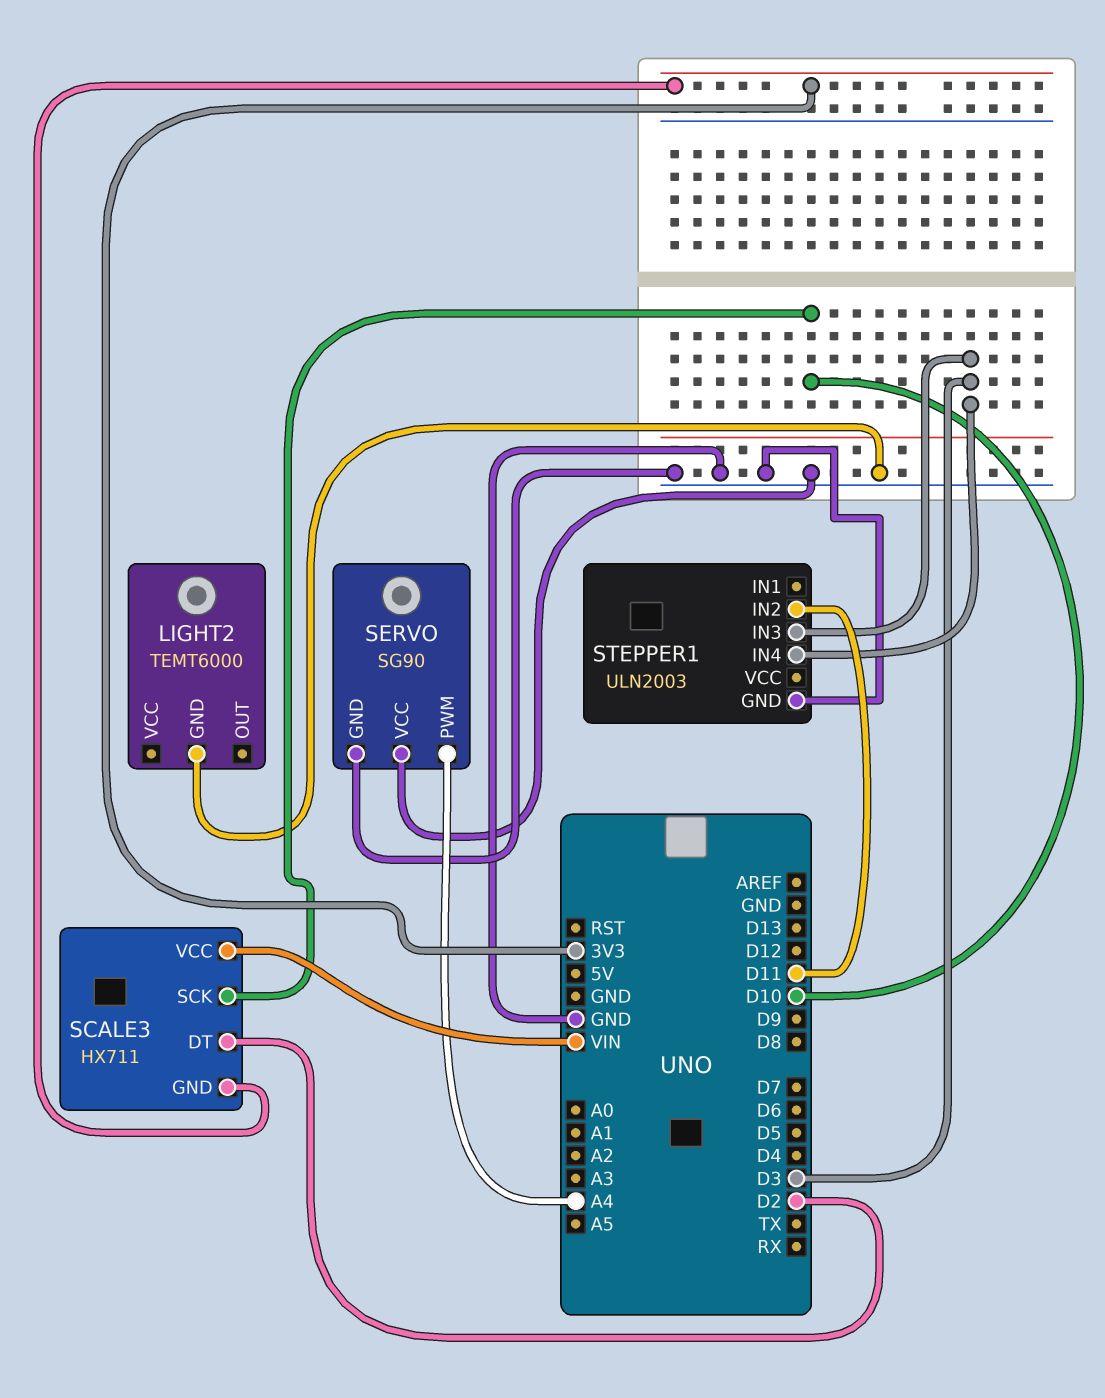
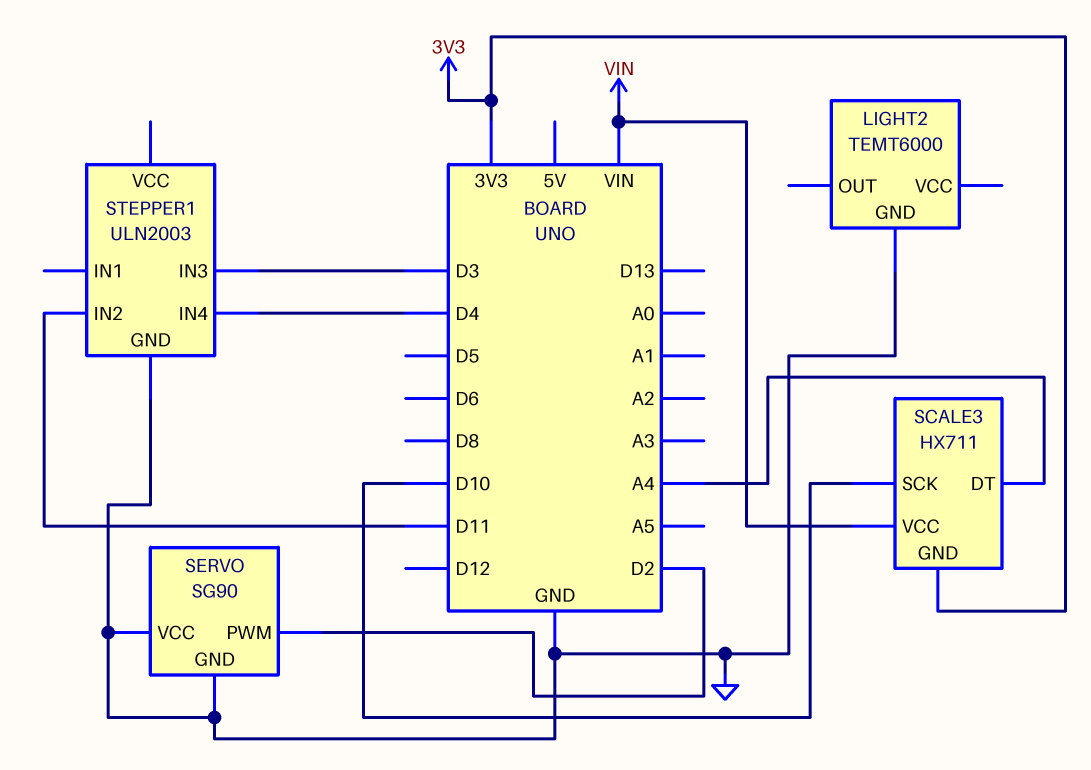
SCALE3 pin DT: D2 -> A4
SERVO pin PWM: A4 -> D2
STEPPER1 pin IN4: D3 -> D4

